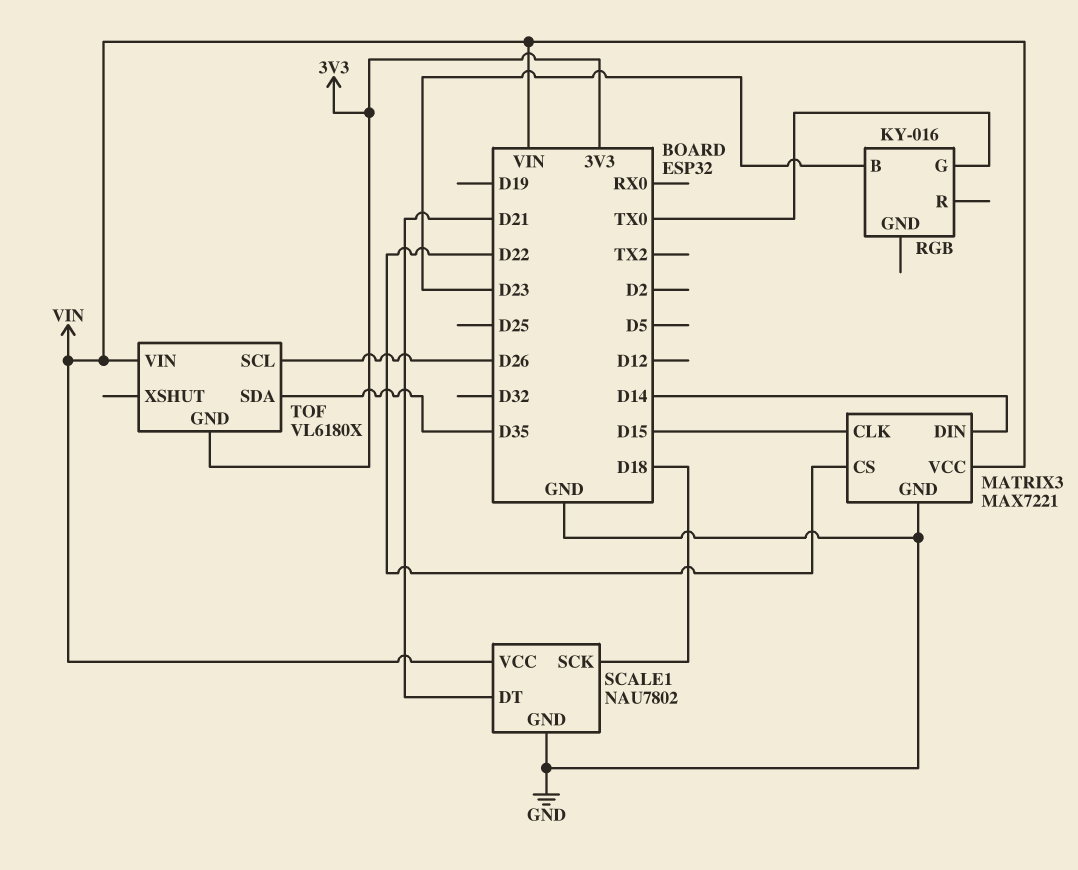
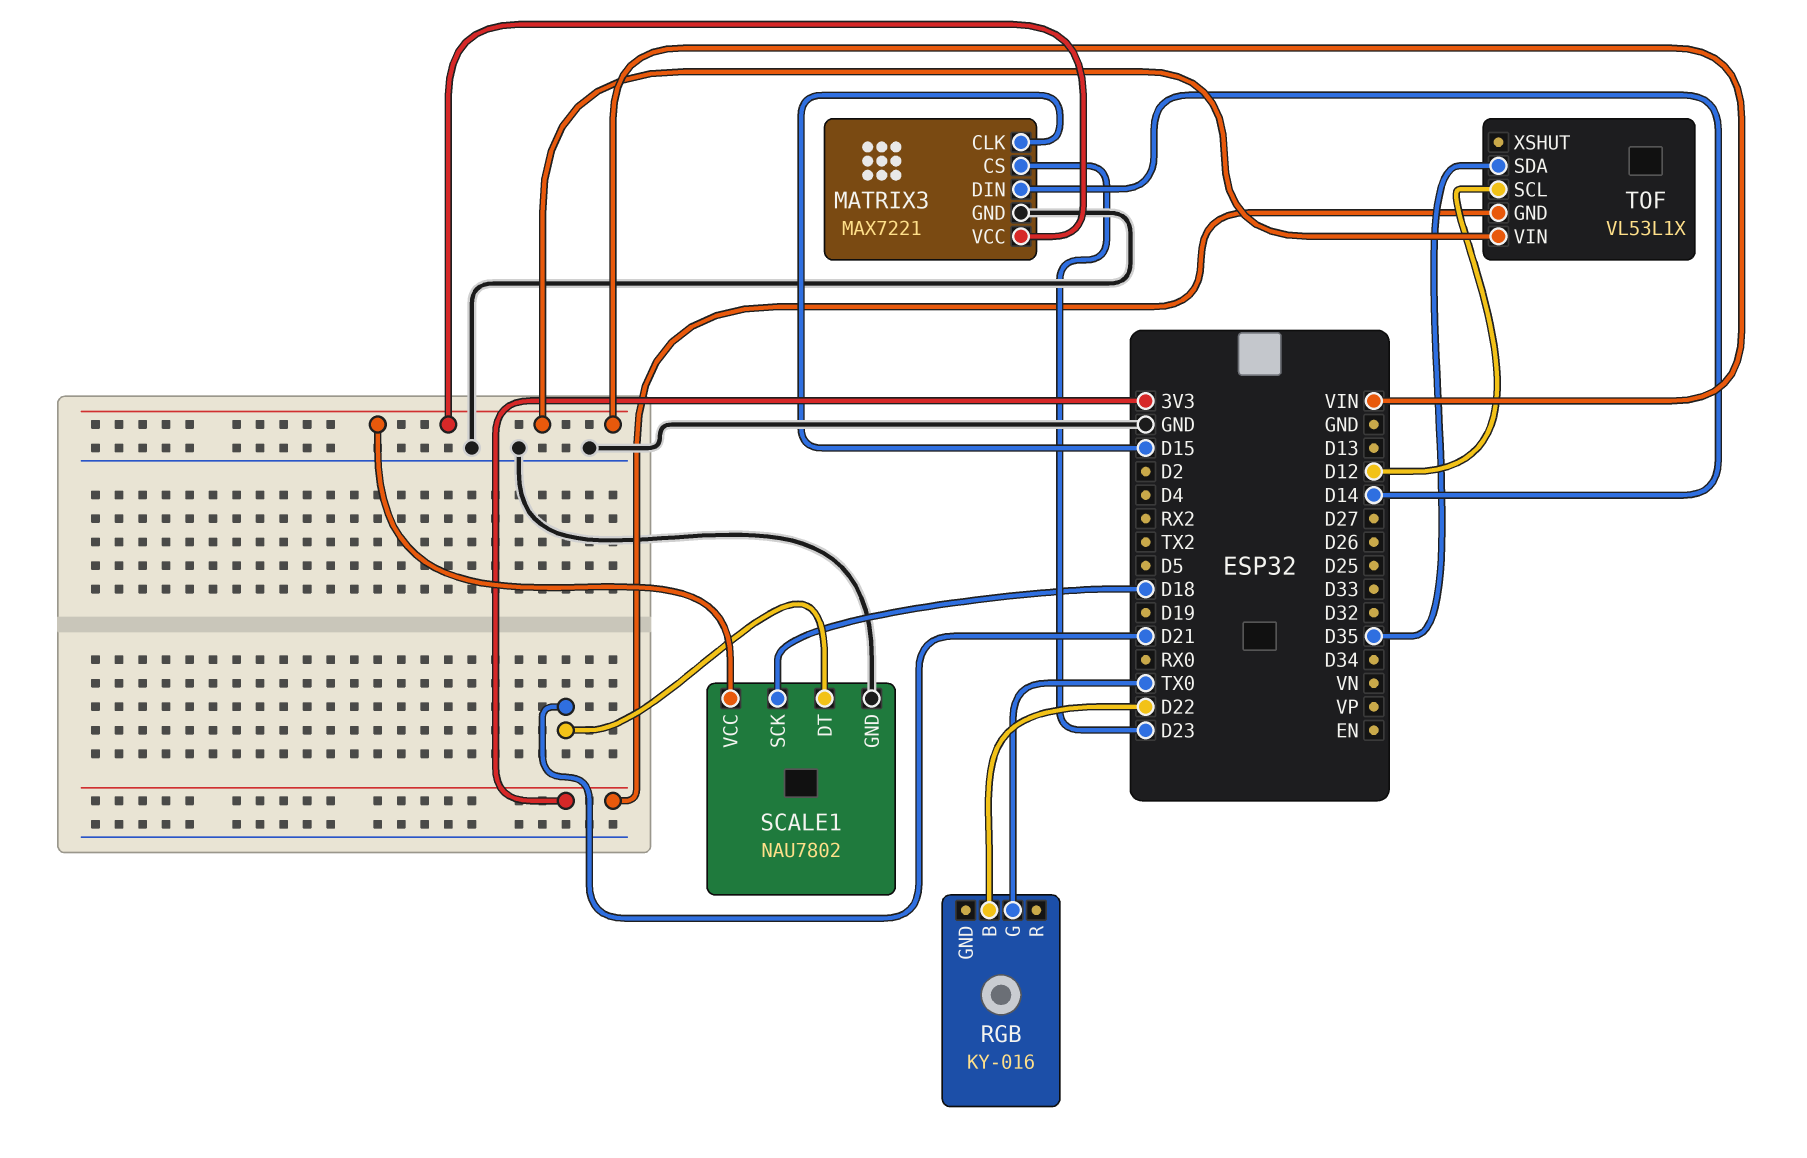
MATRIX3 pin CS: D22 -> D23
RGB pin B: D23 -> D22
TOF: VL6180X -> VL53L1X
TOF pin SCL: D26 -> D12

